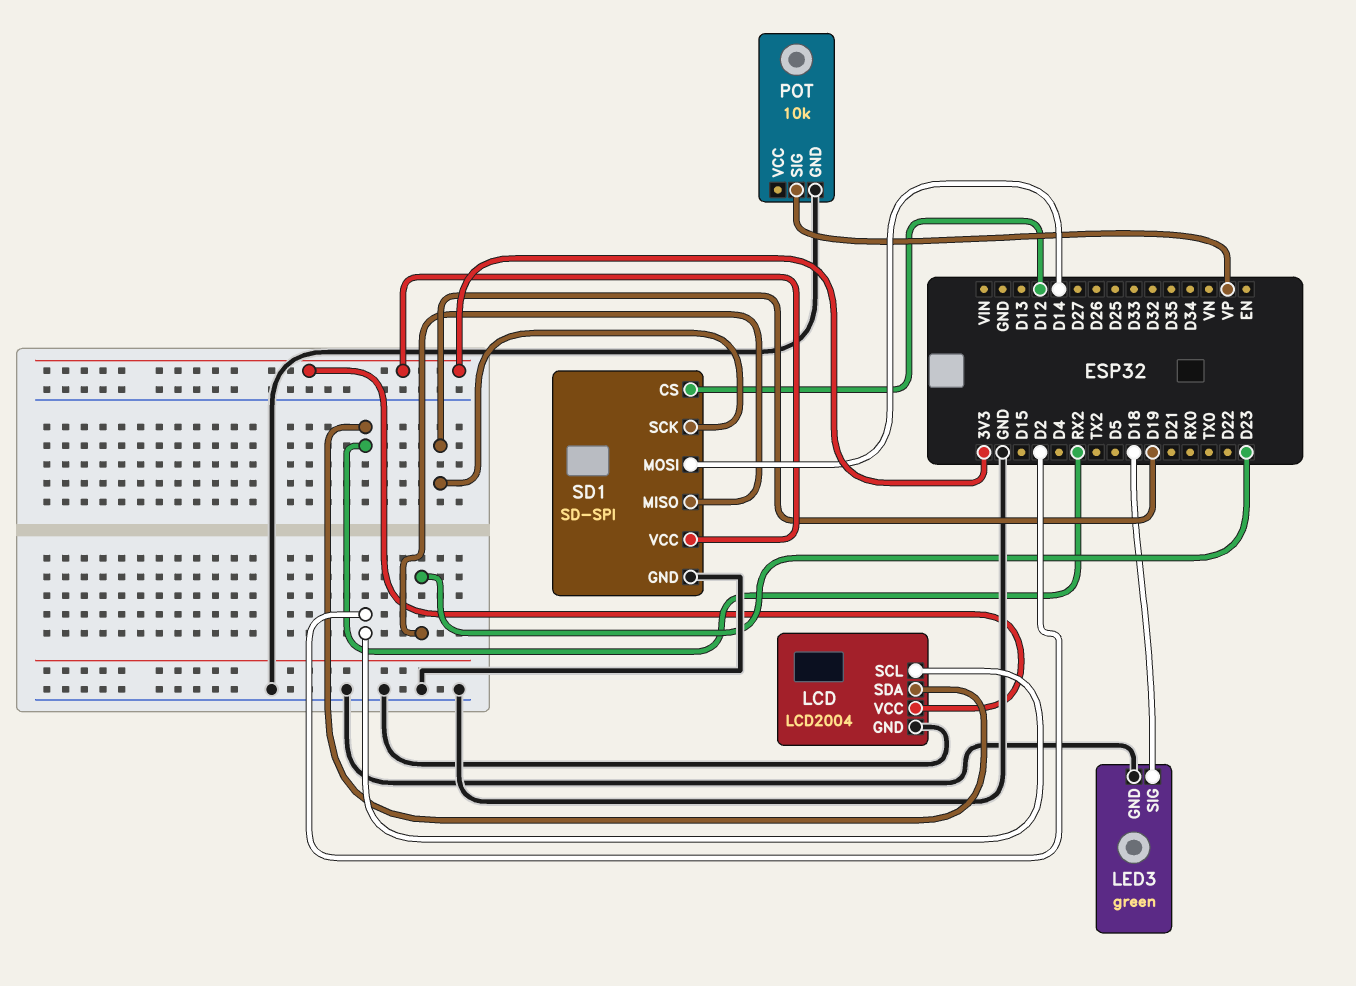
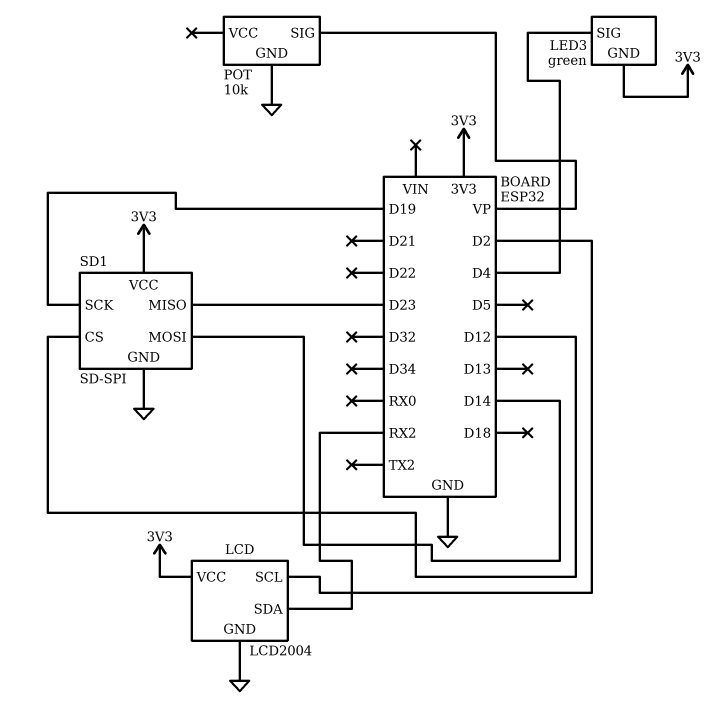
LED3 pin GND: GND -> 3V3
LED3 pin SIG: D18 -> D4

